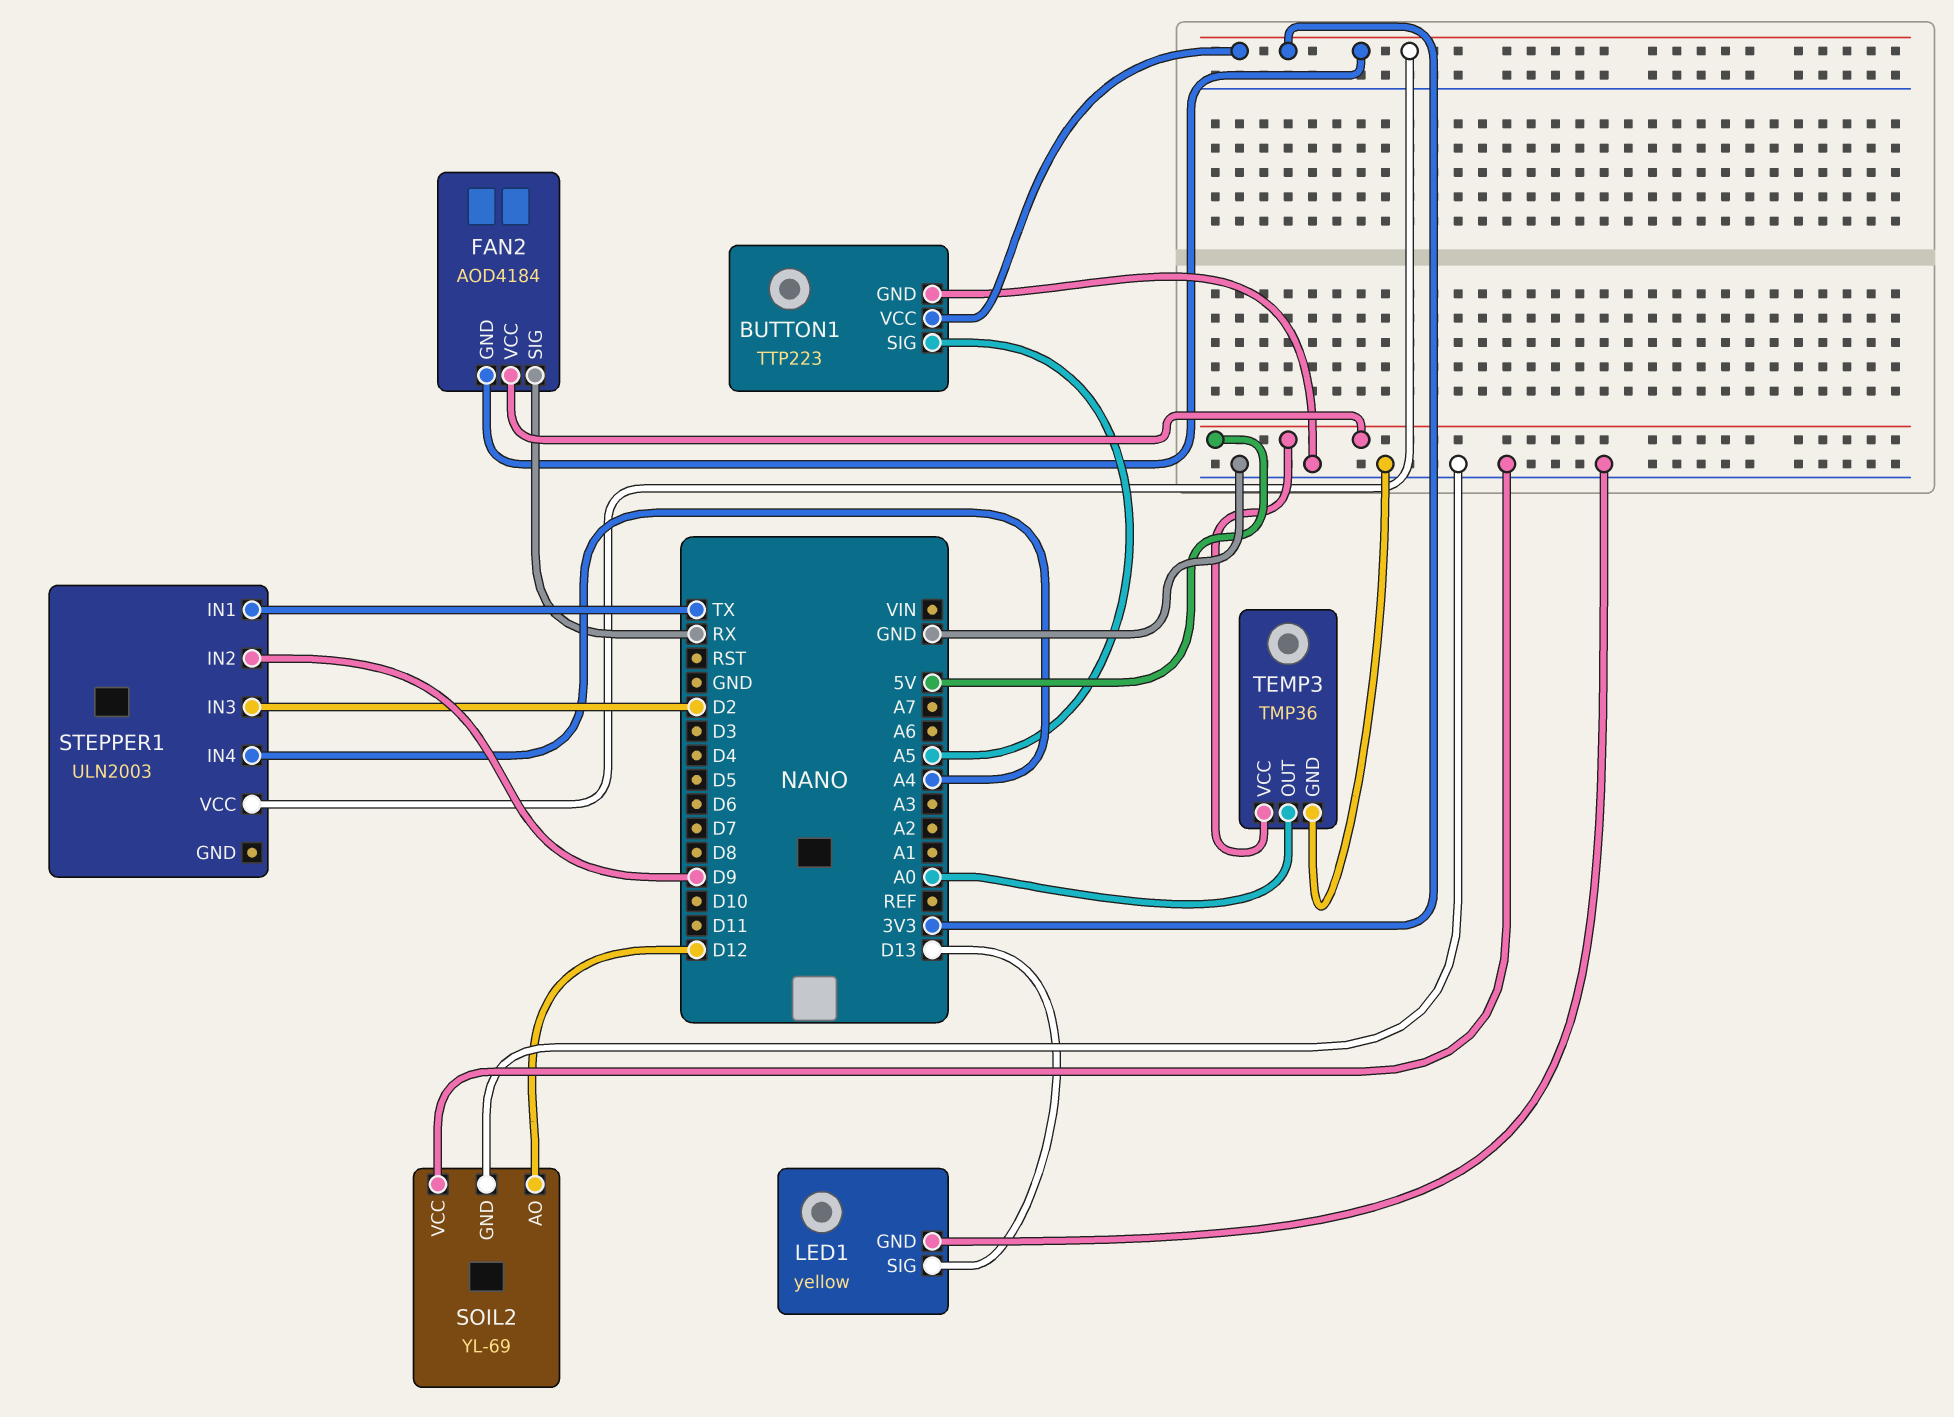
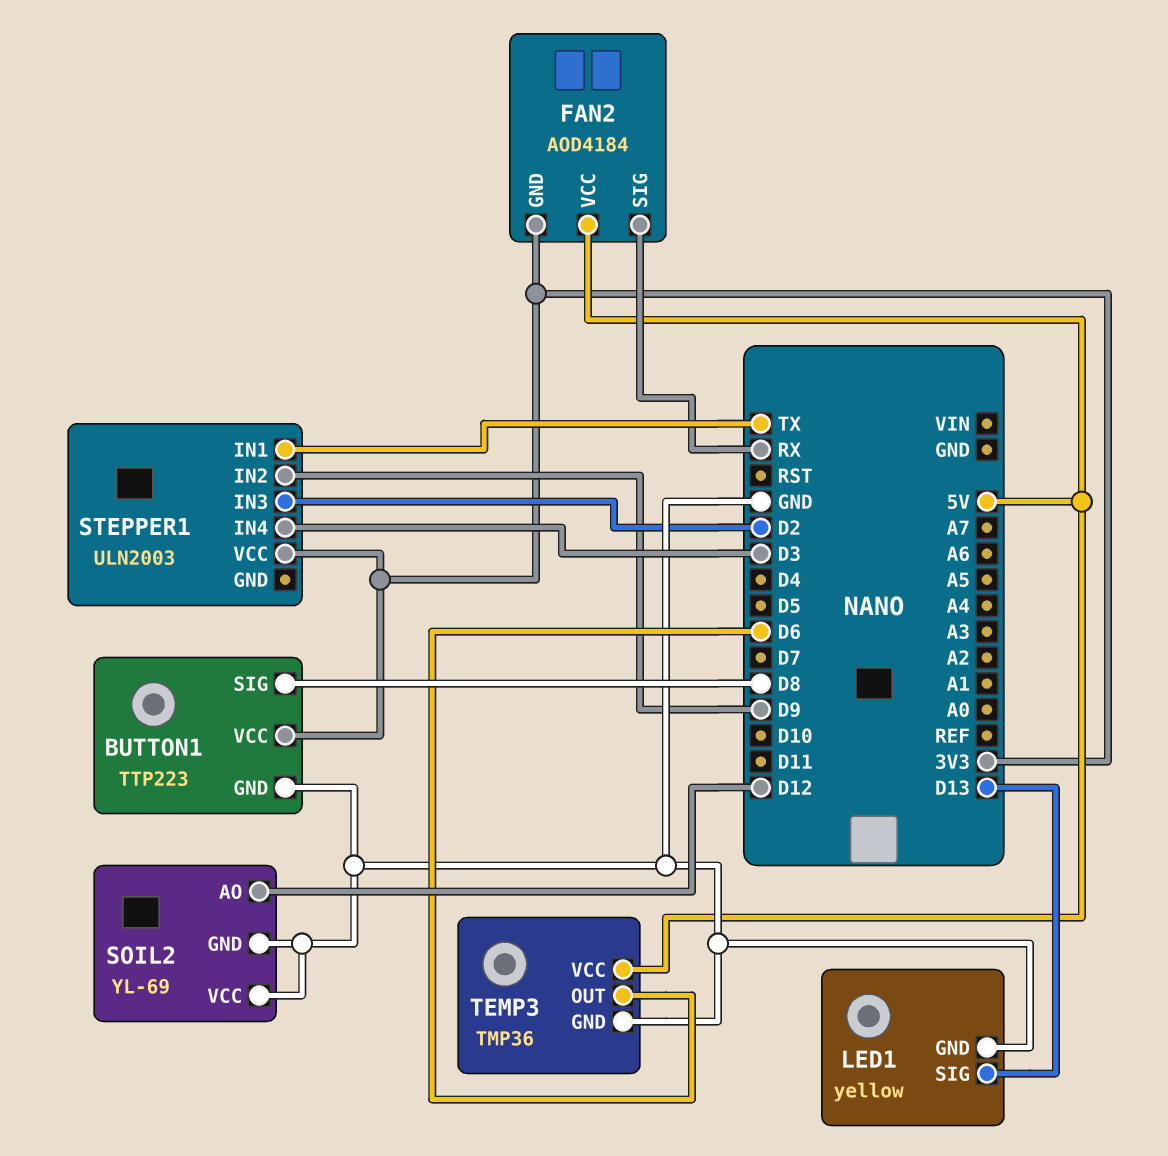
BUTTON1 pin SIG: A5 -> D8
STEPPER1 pin IN4: A4 -> D3
TEMP3 pin OUT: A0 -> D6

